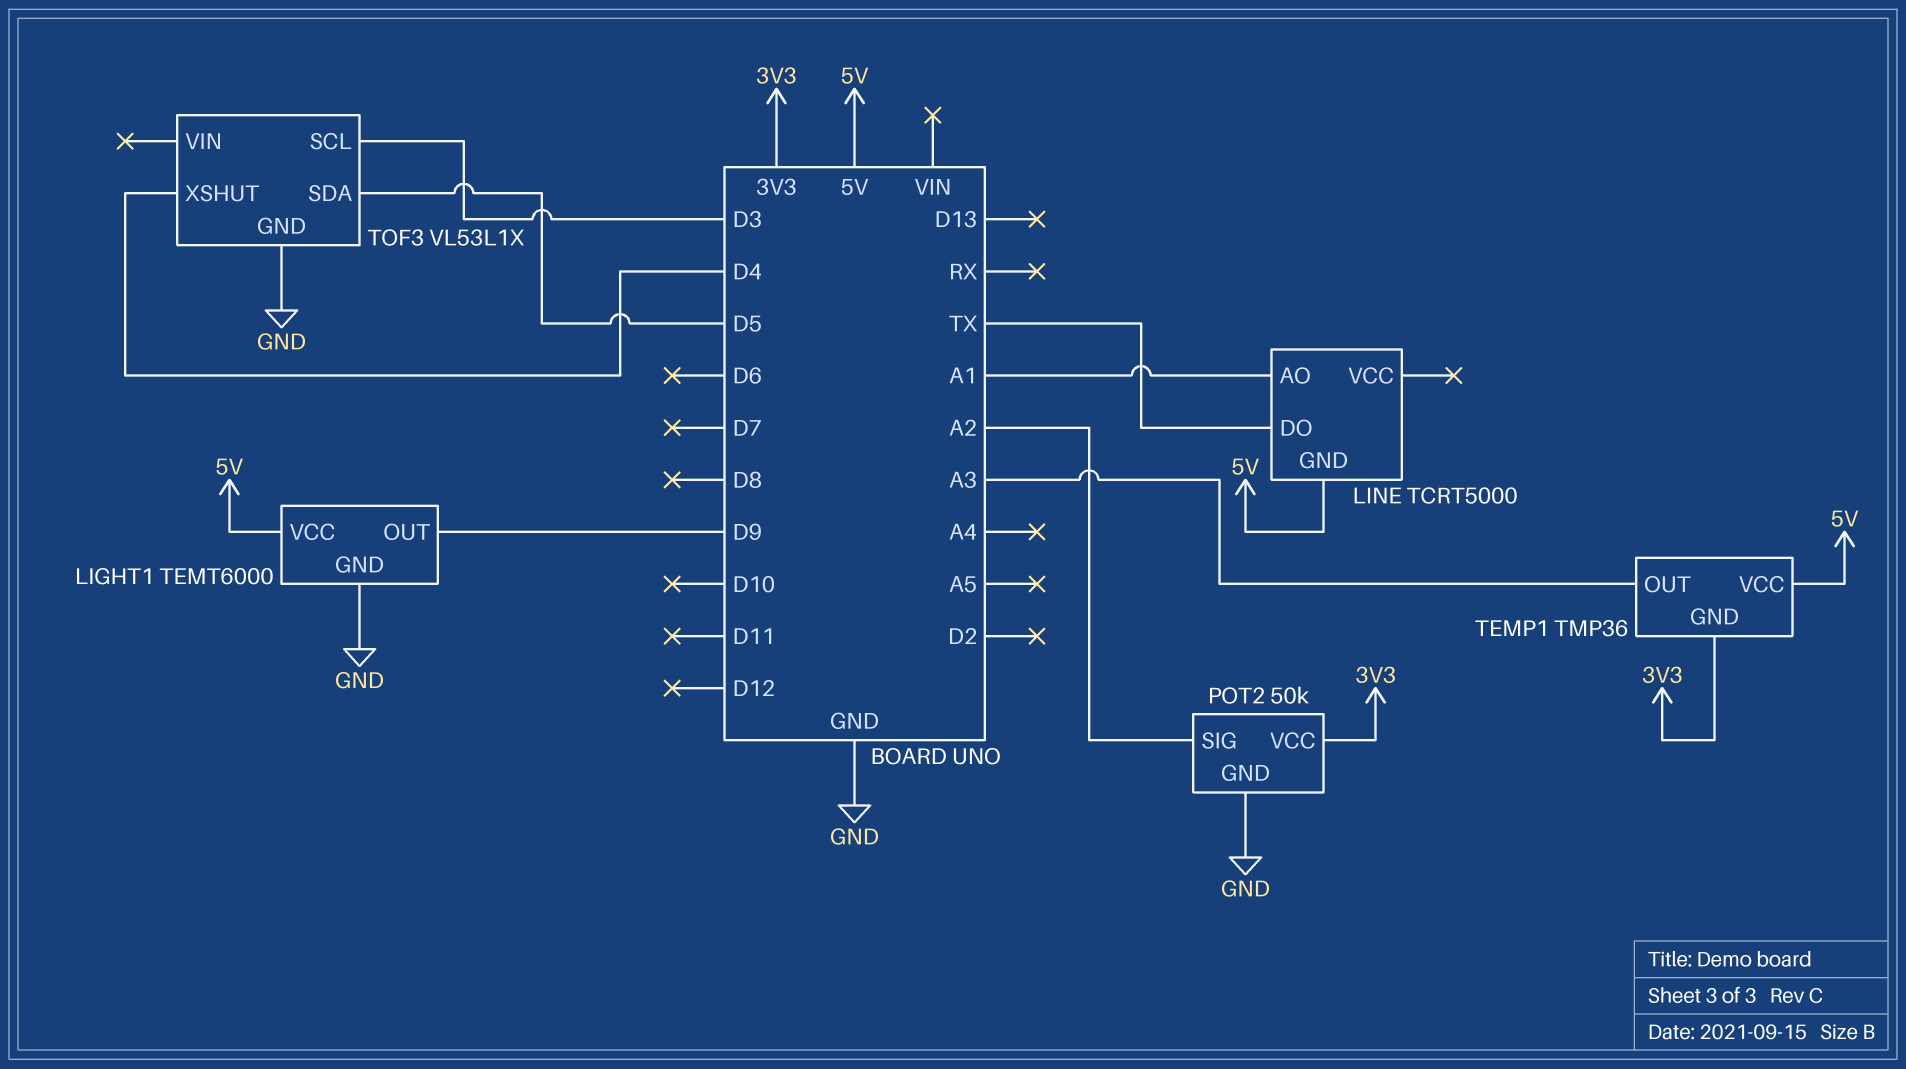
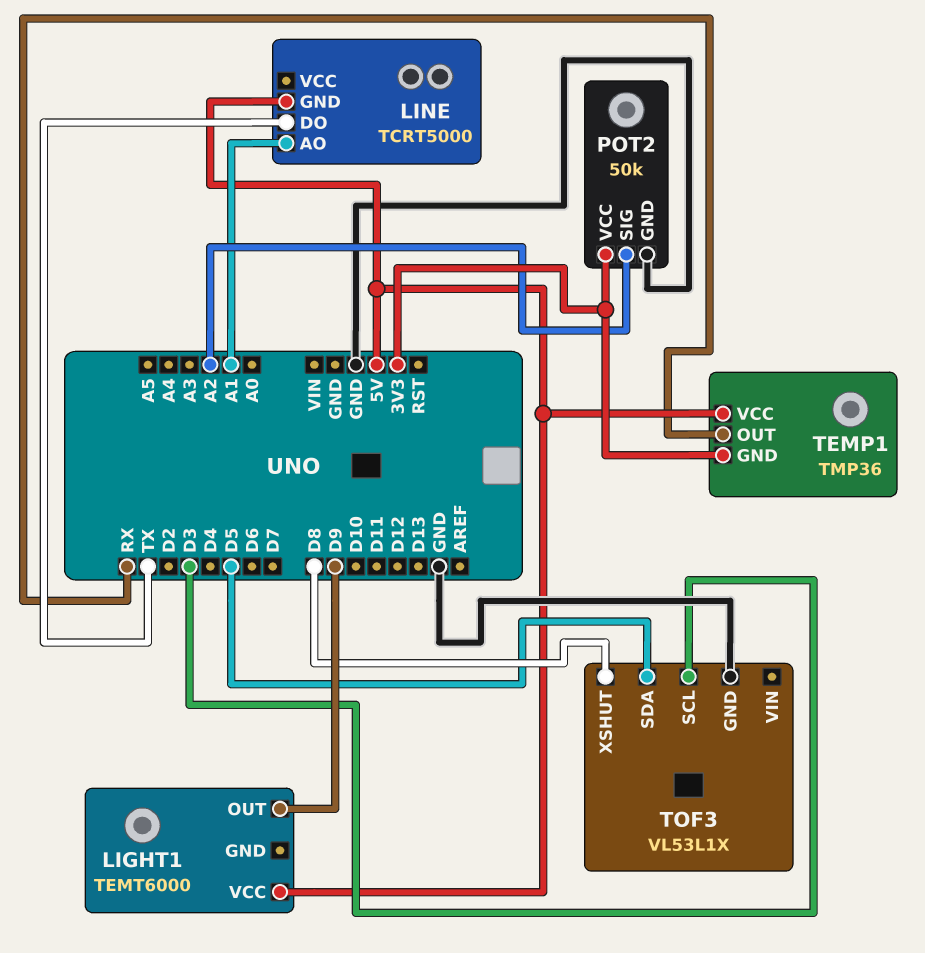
LIGHT1 pin GND: GND -> none
TEMP1 pin OUT: A3 -> RX
TOF3 pin XSHUT: D4 -> D8

